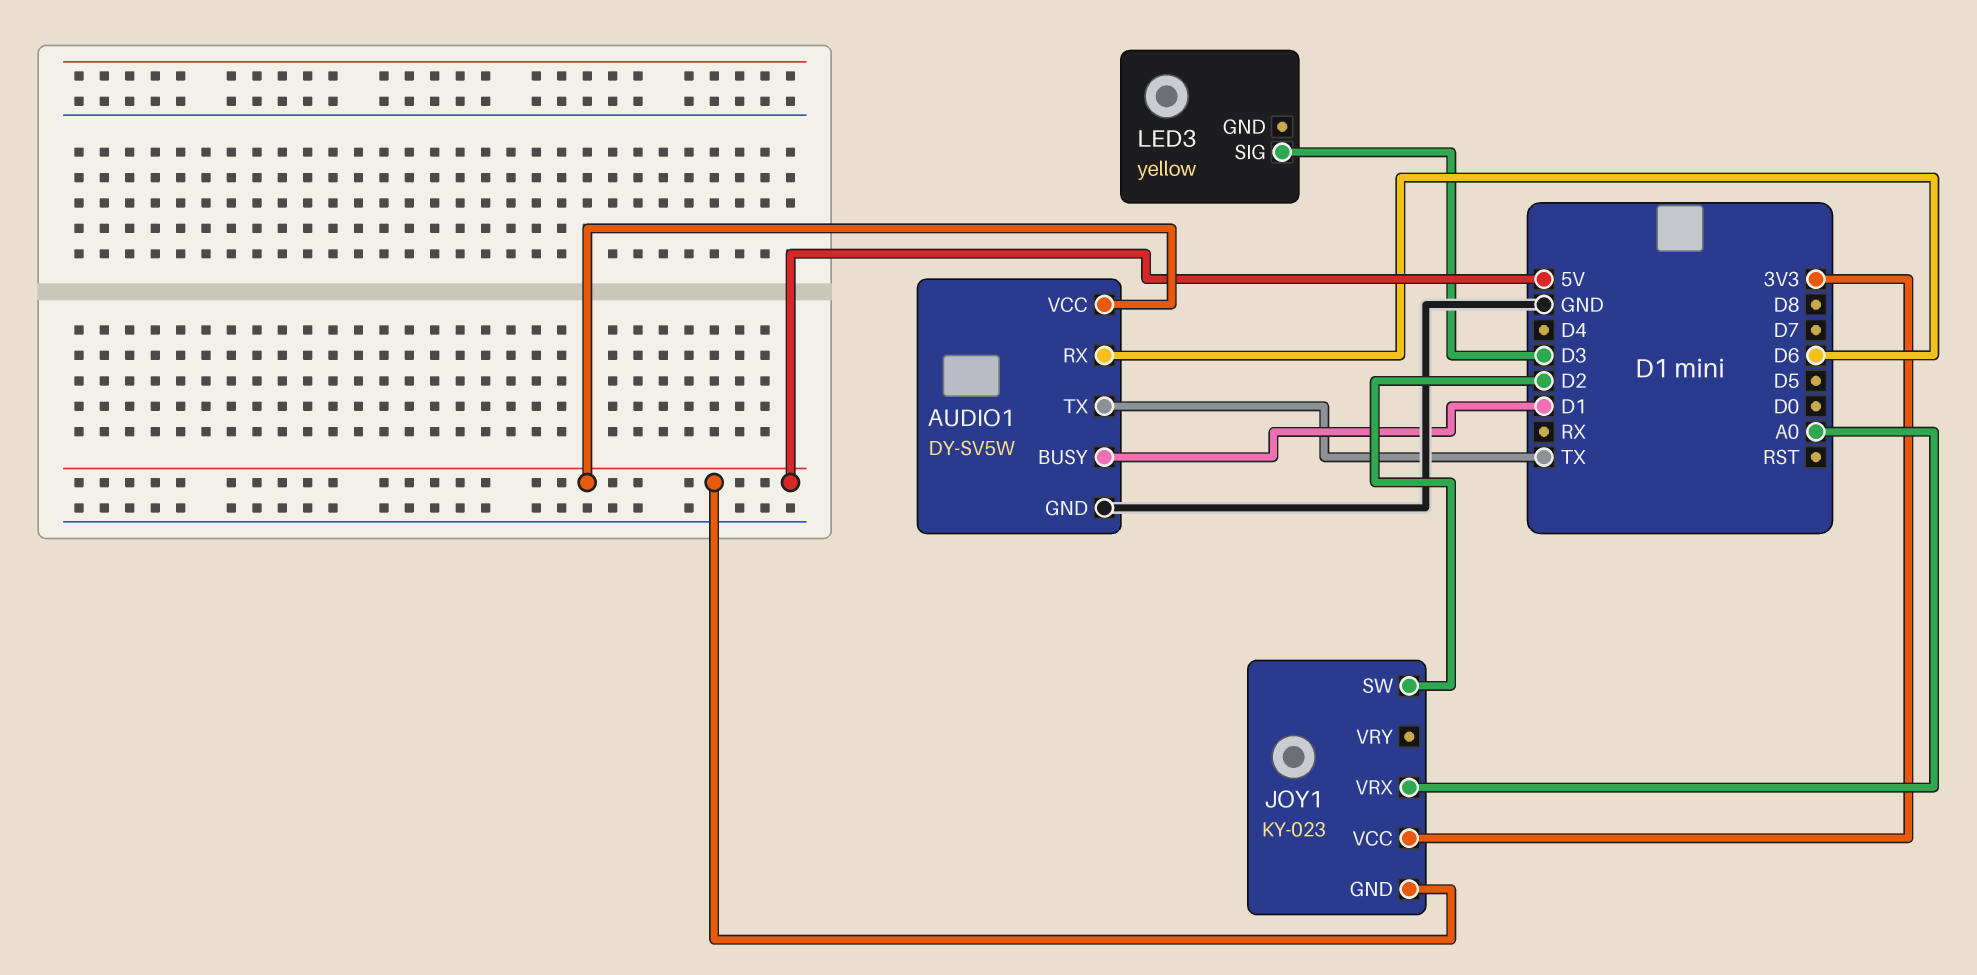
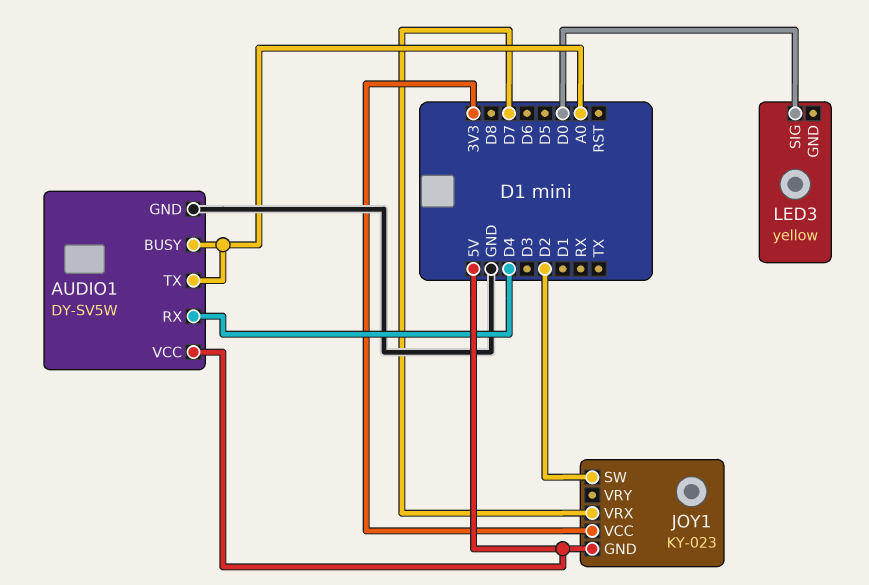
AUDIO1 pin BUSY: D1 -> A0
AUDIO1 pin RX: D6 -> D4
AUDIO1 pin TX: TX -> A0
JOY1 pin VRX: A0 -> D7
LED3 pin SIG: D3 -> D0

